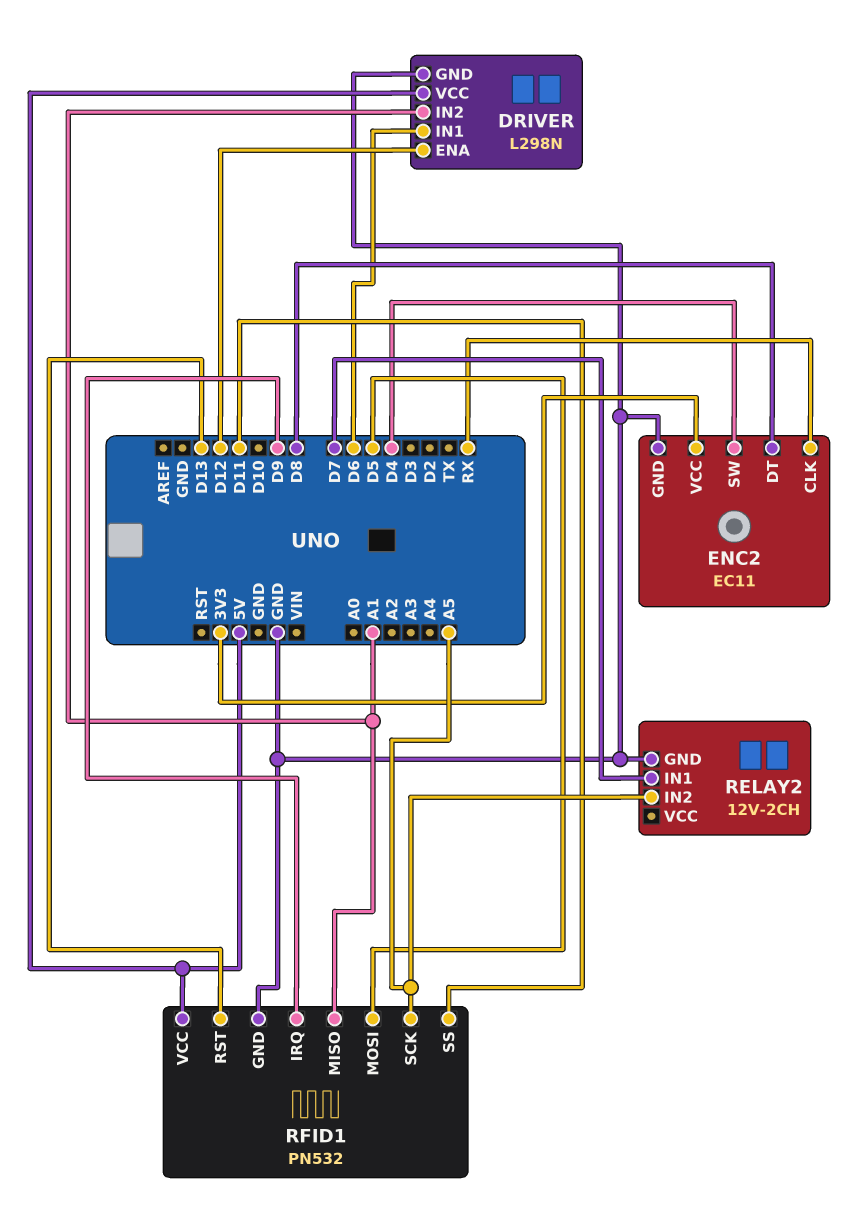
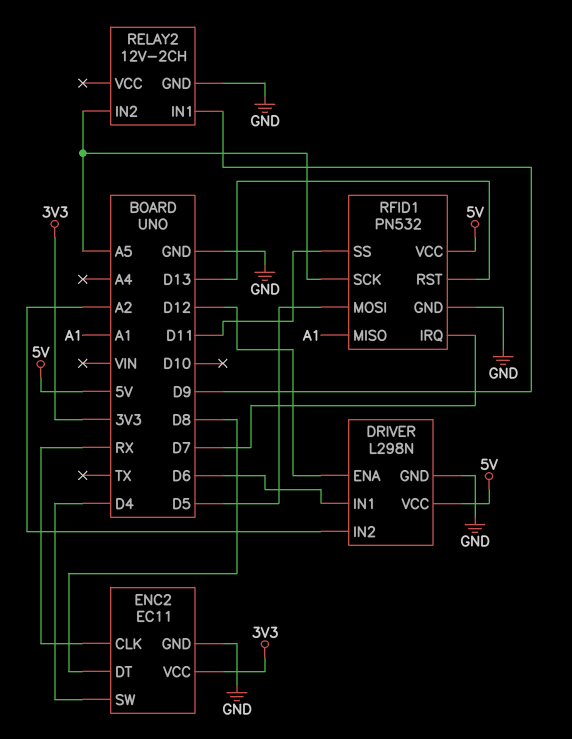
DRIVER pin IN2: A1 -> A2
RELAY2 pin IN1: D7 -> D9
RFID1 pin IRQ: D9 -> D7

